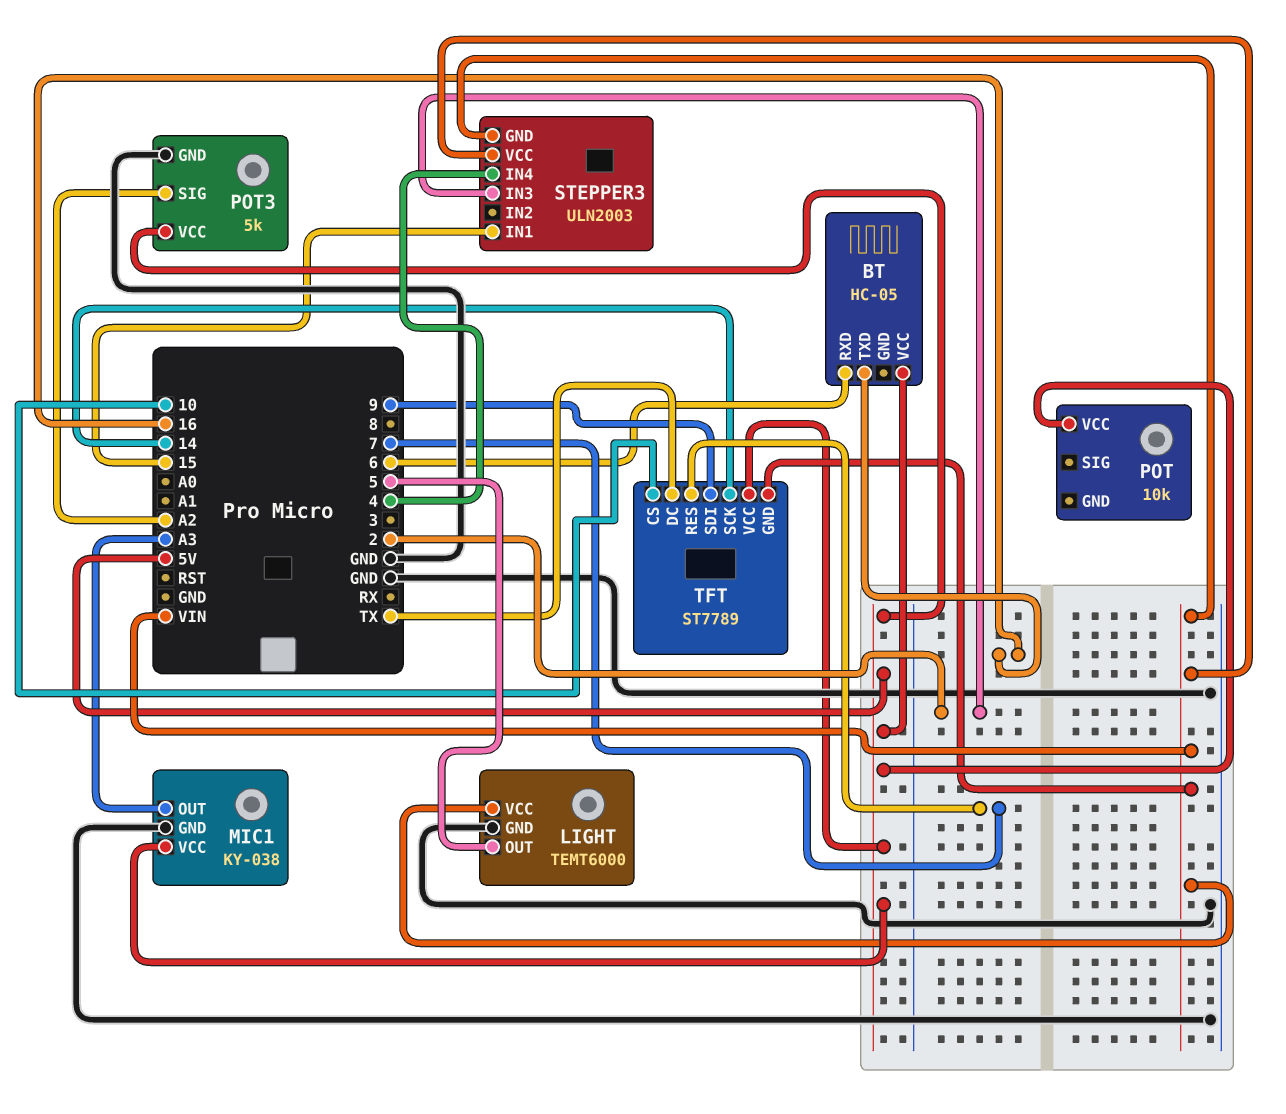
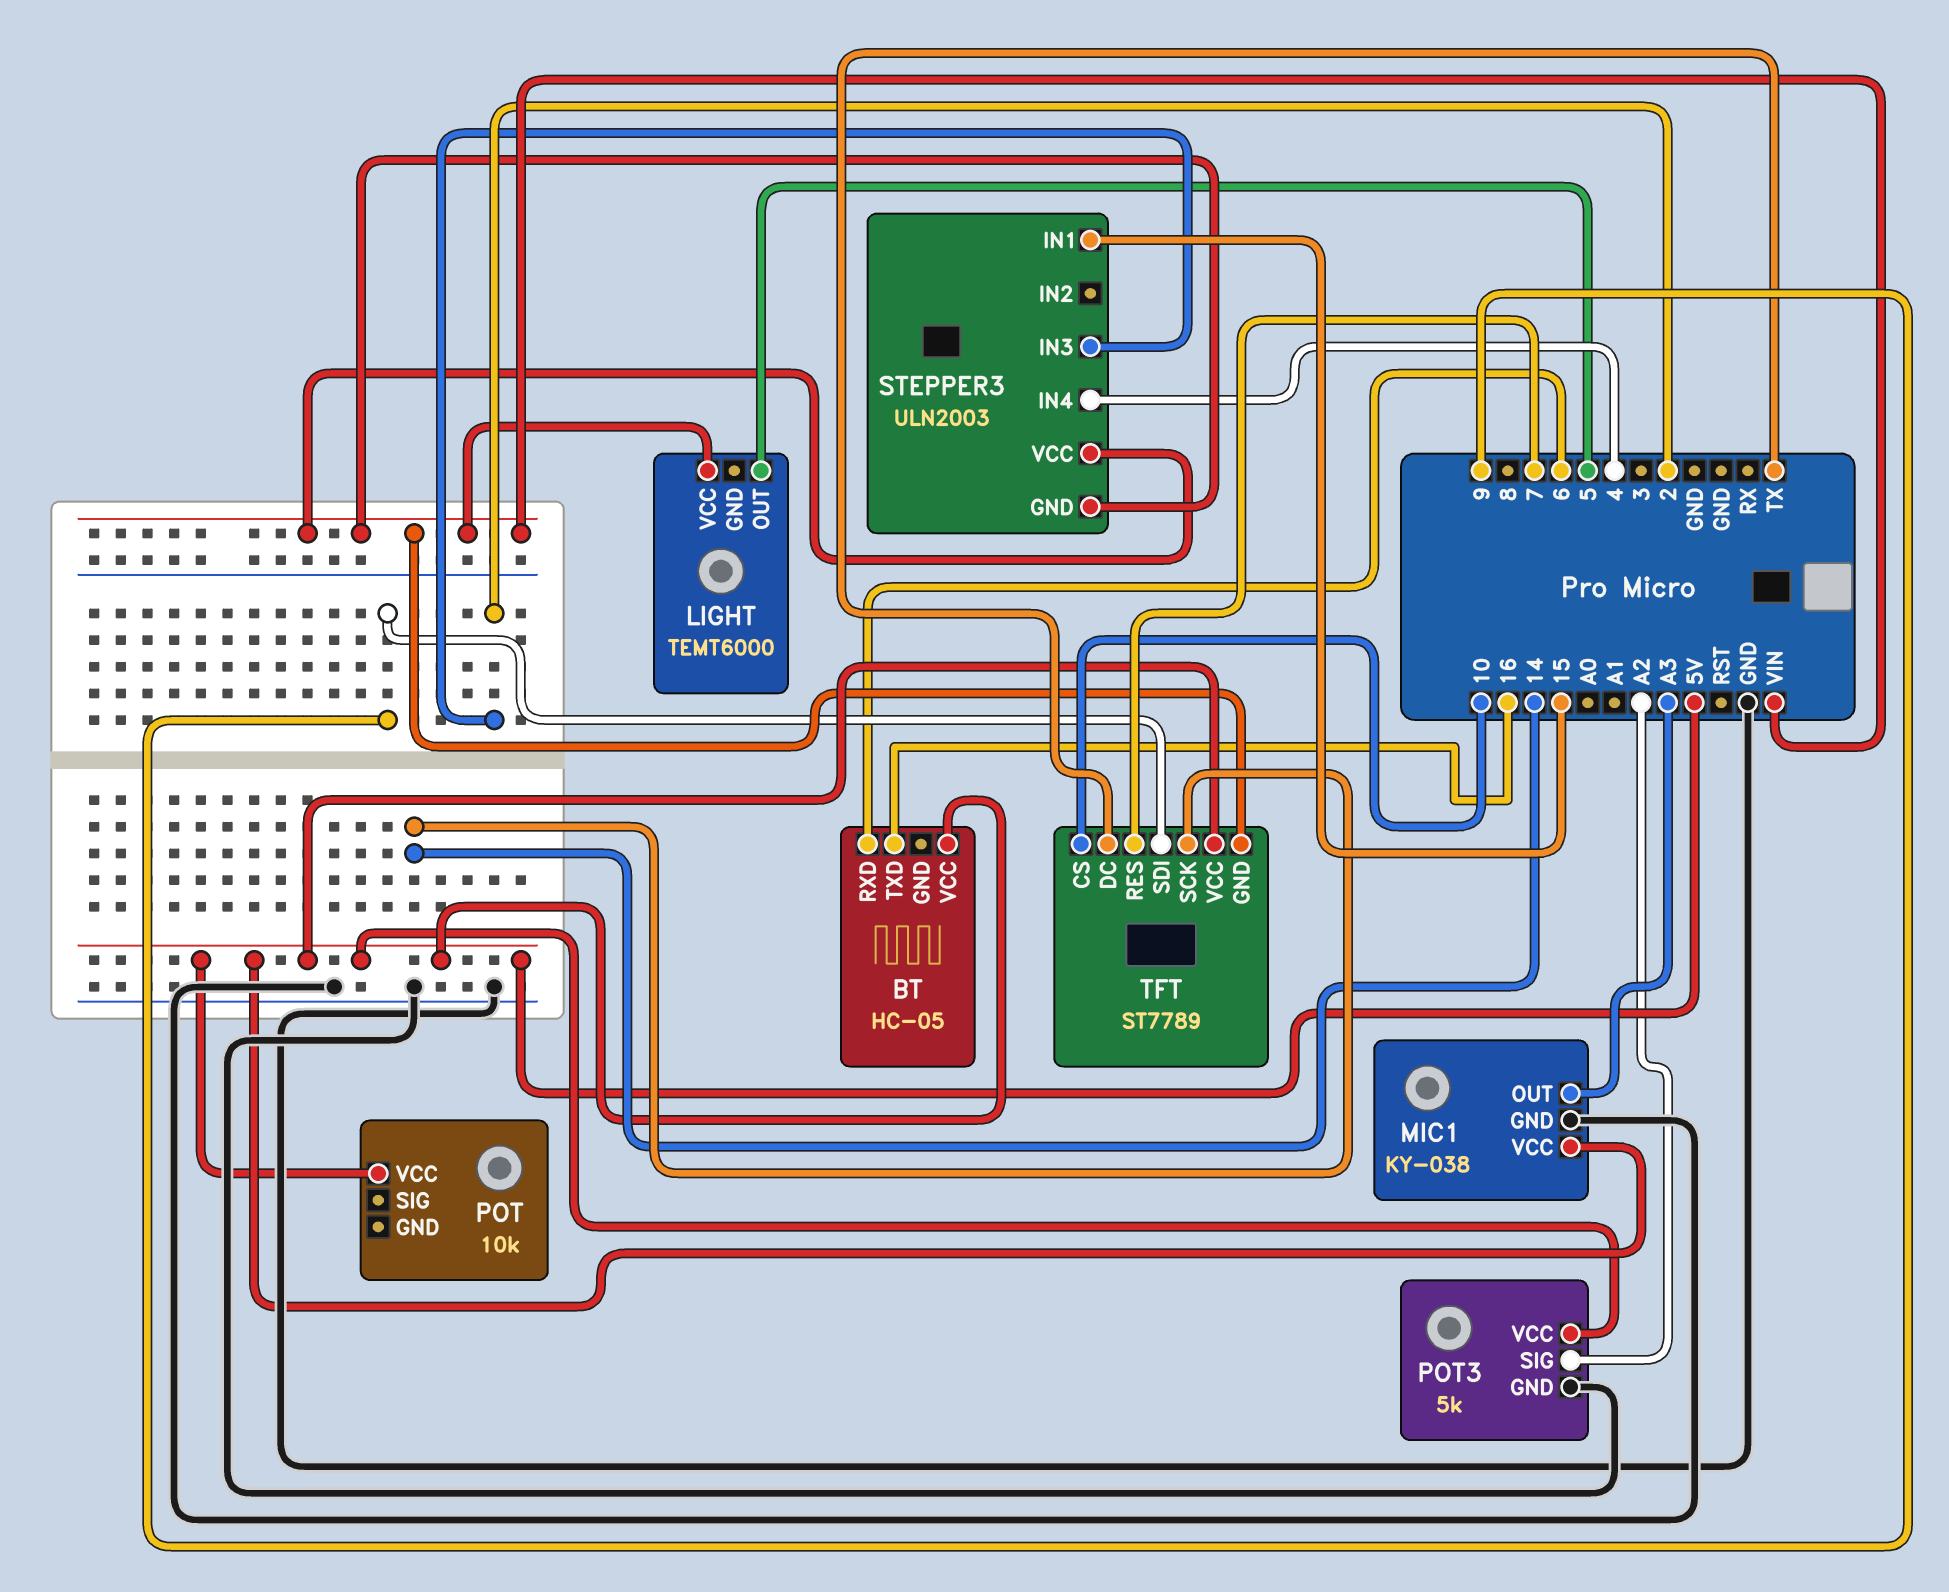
LIGHT pin GND: GND -> none

